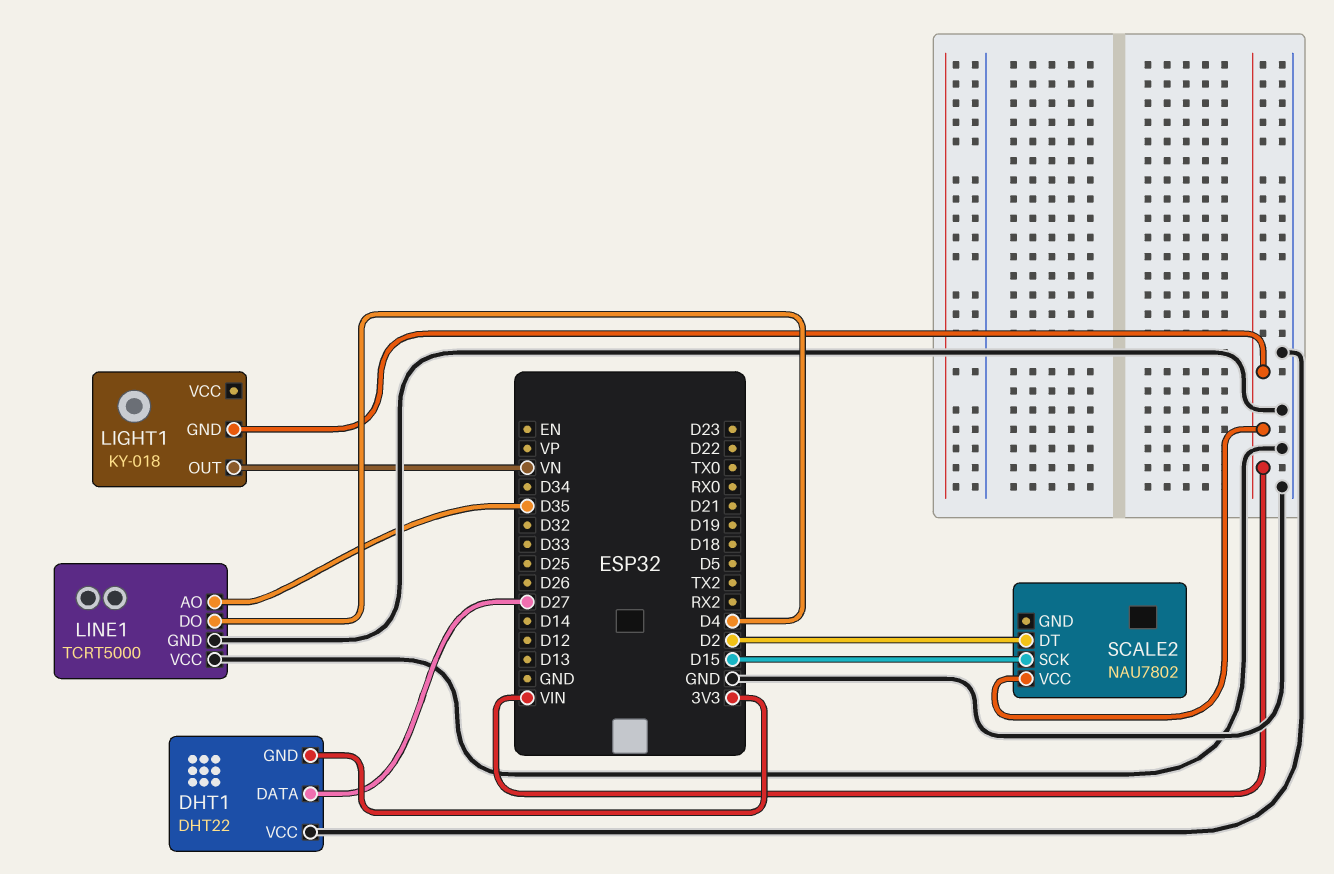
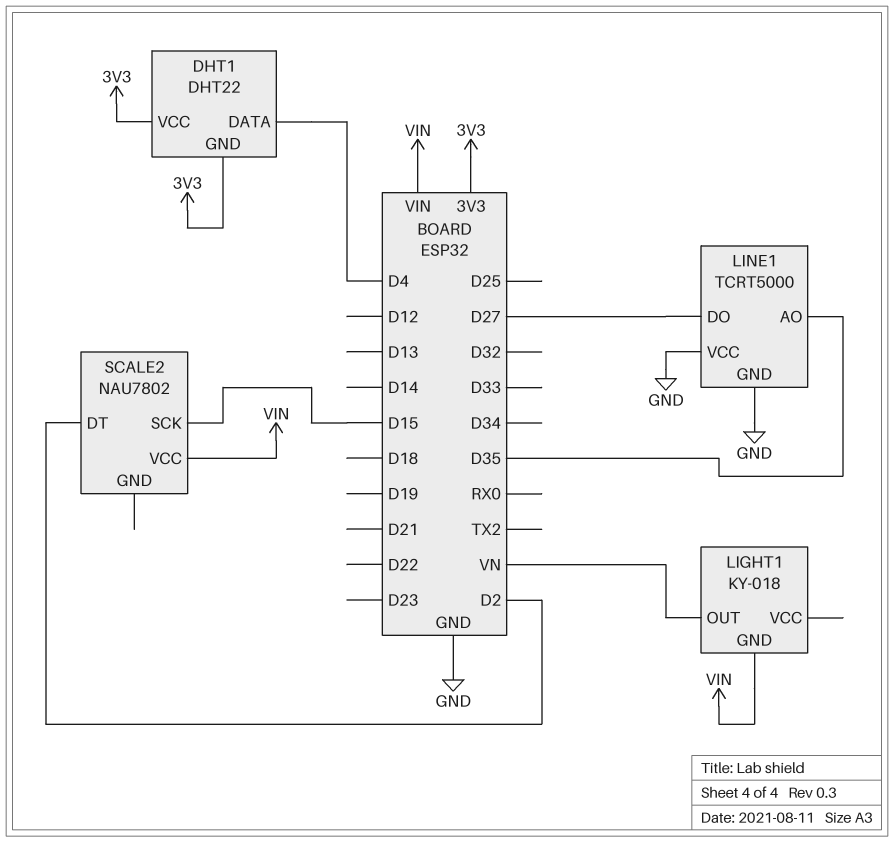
DHT1 pin DATA: D27 -> D4
DHT1 pin VCC: GND -> 3V3
LINE1 pin DO: D4 -> D27

